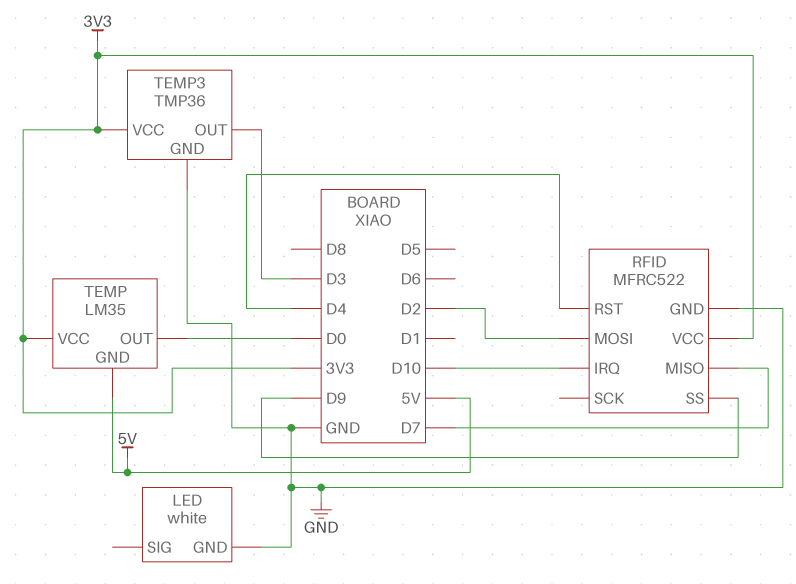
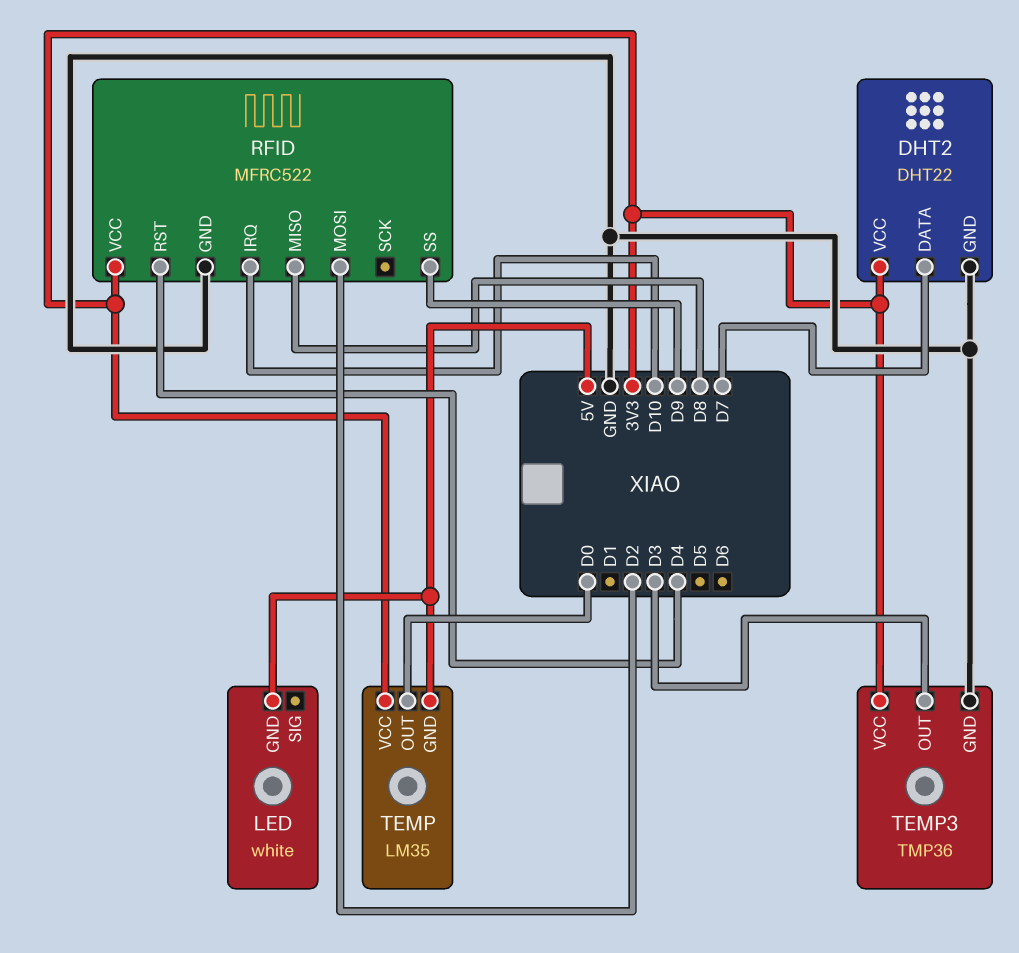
DHT2: none -> DHT22
DHT2 pin DATA: none -> D7
DHT2 pin GND: none -> GND
DHT2 pin VCC: none -> 3V3
LED pin GND: GND -> 5V
RFID pin MISO: D7 -> D8

